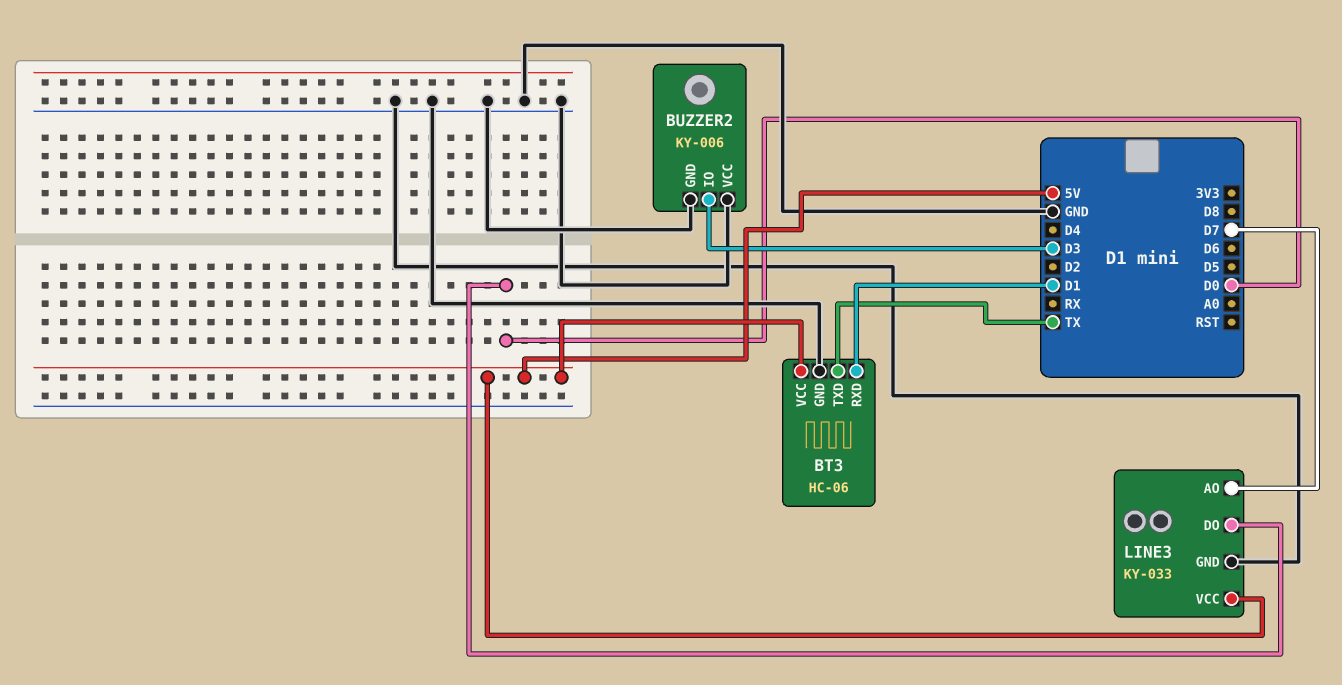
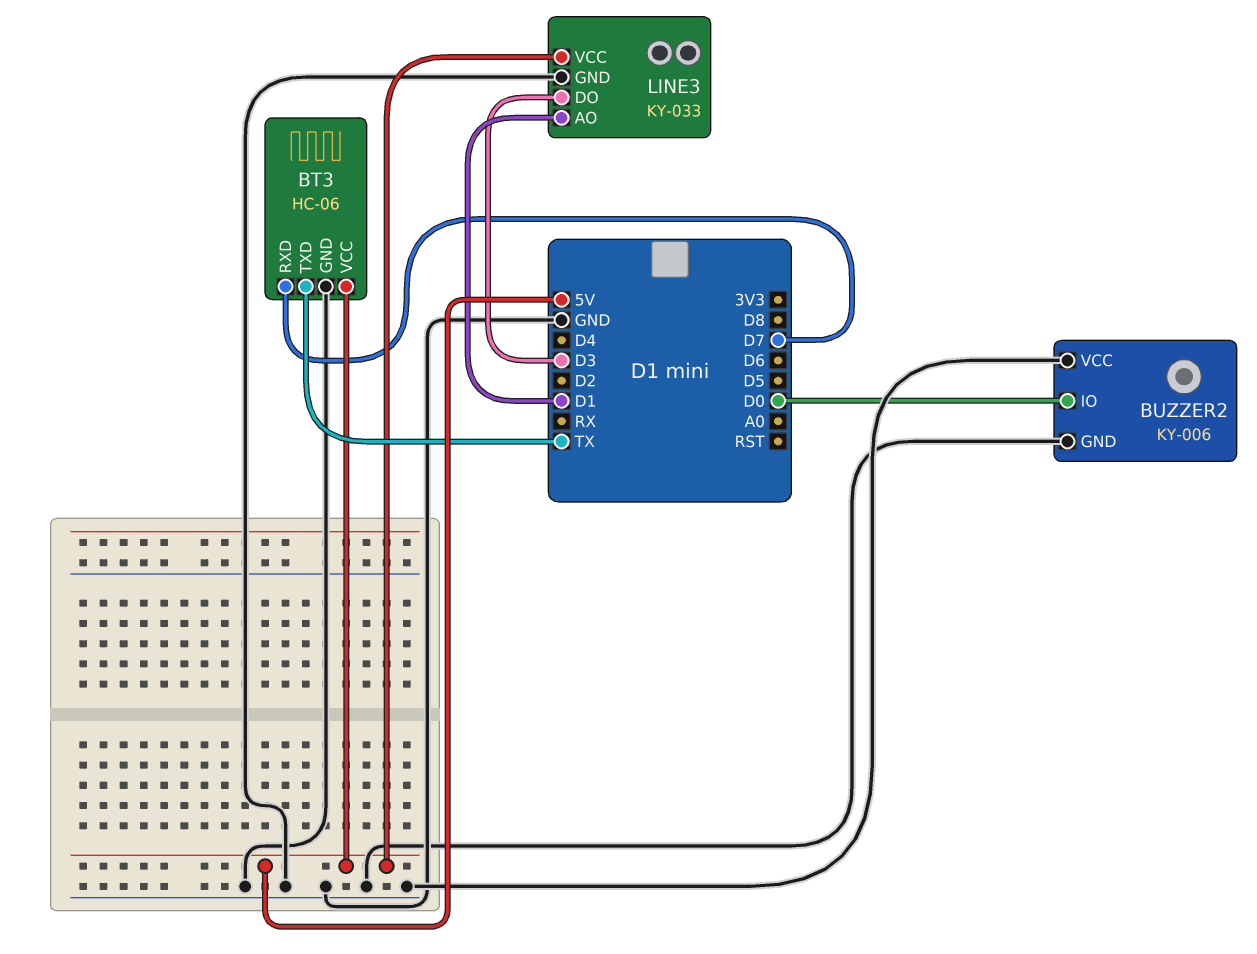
BT3 pin RXD: D1 -> D7
BUZZER2 pin IO: D3 -> D0
LINE3 pin AO: D7 -> D1
LINE3 pin DO: D0 -> D3

